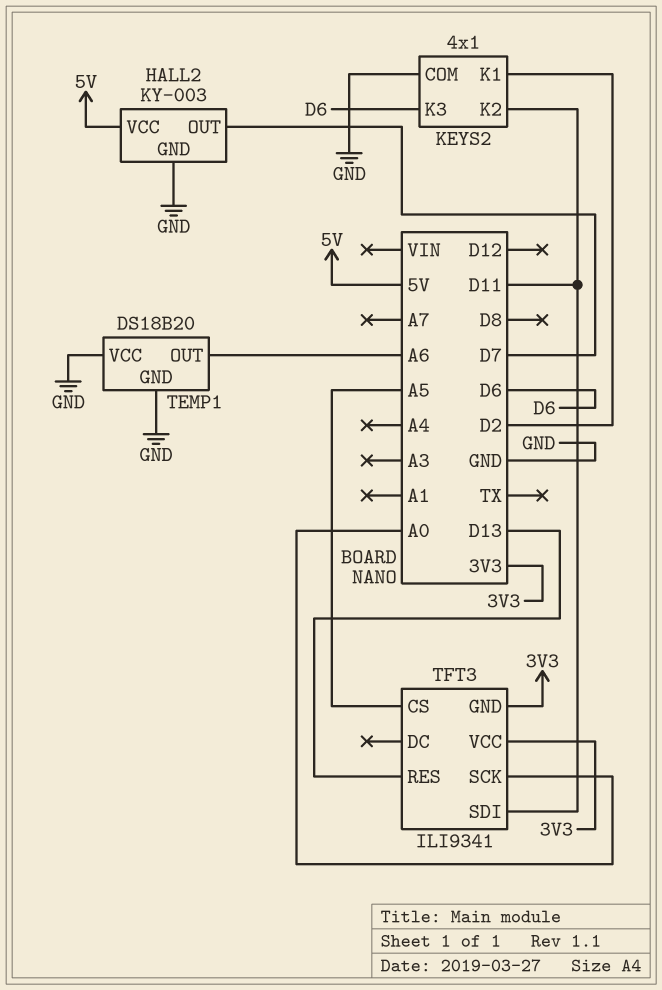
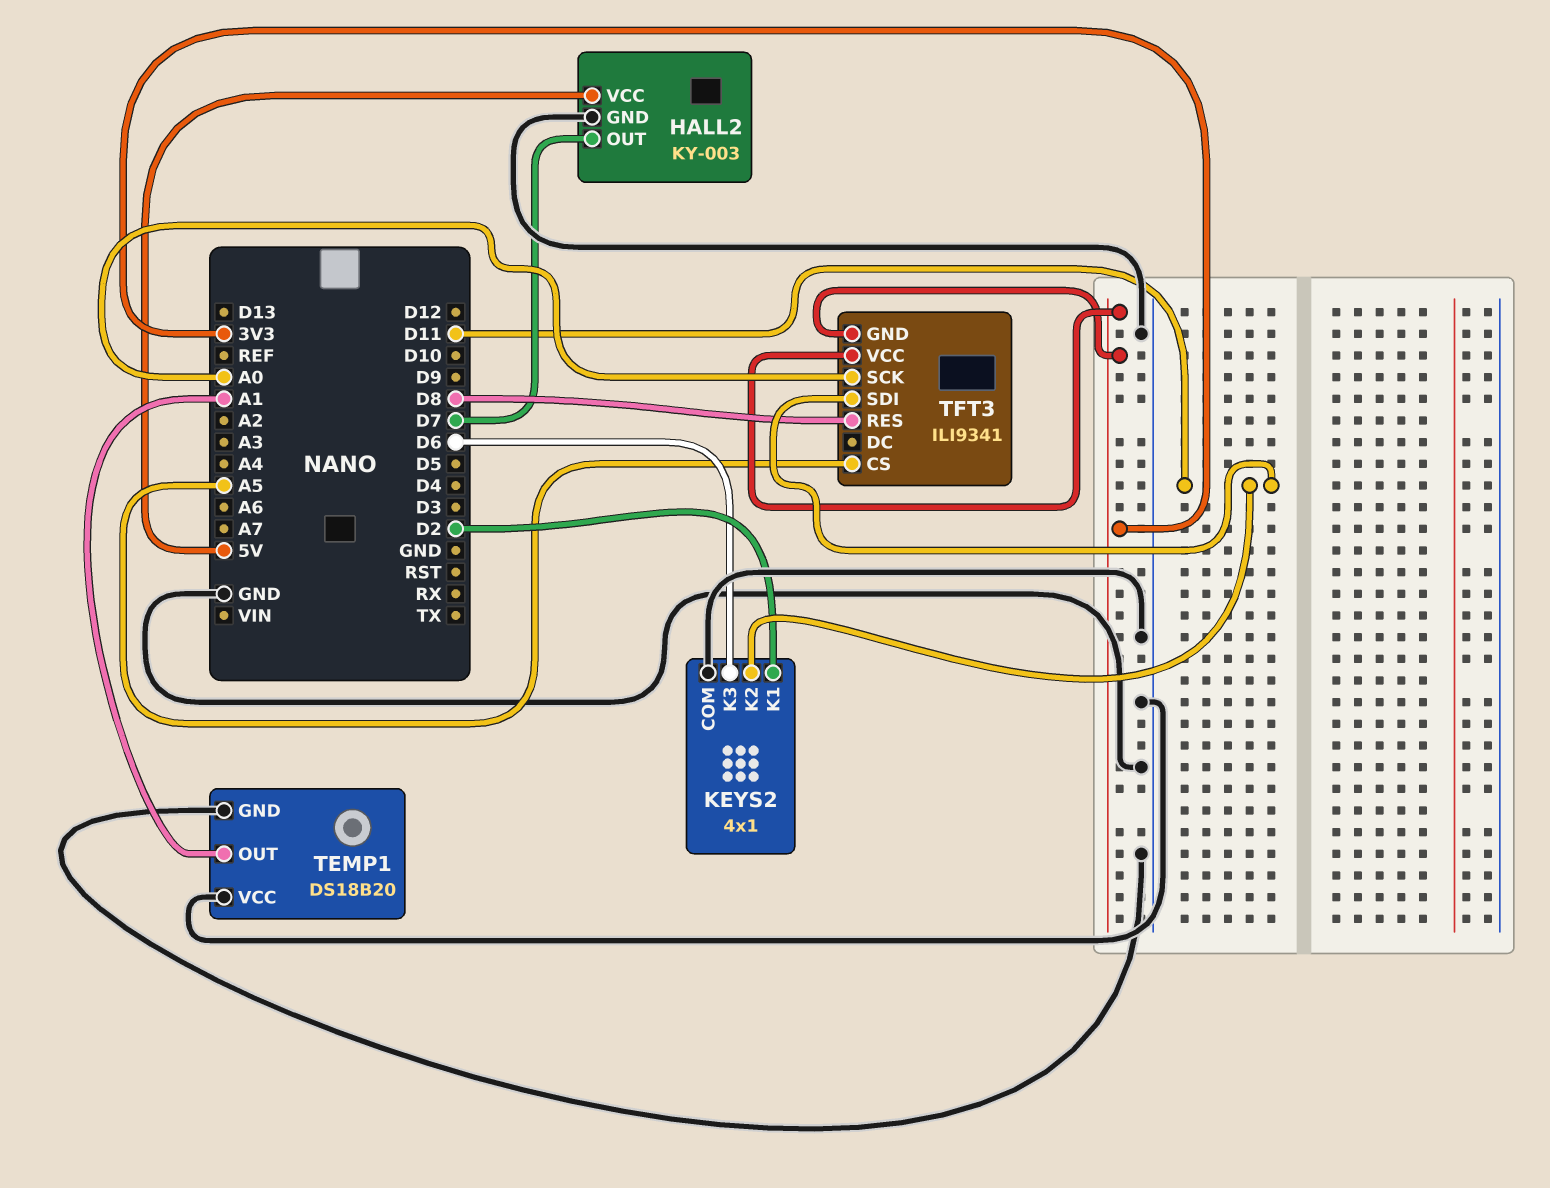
TEMP1 pin OUT: A6 -> A1
TFT3 pin RES: D13 -> D8

